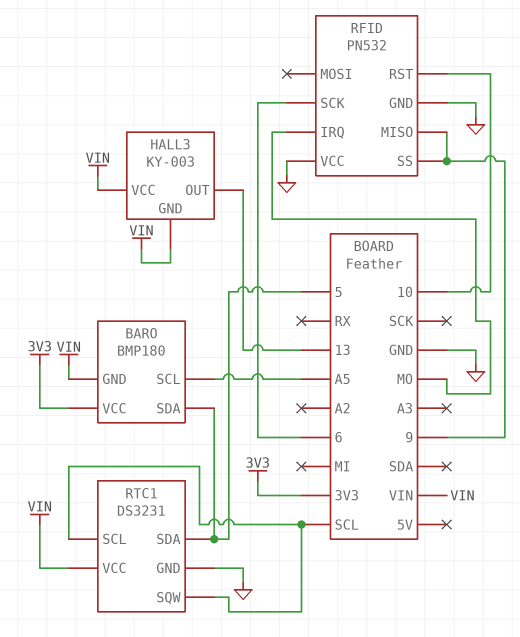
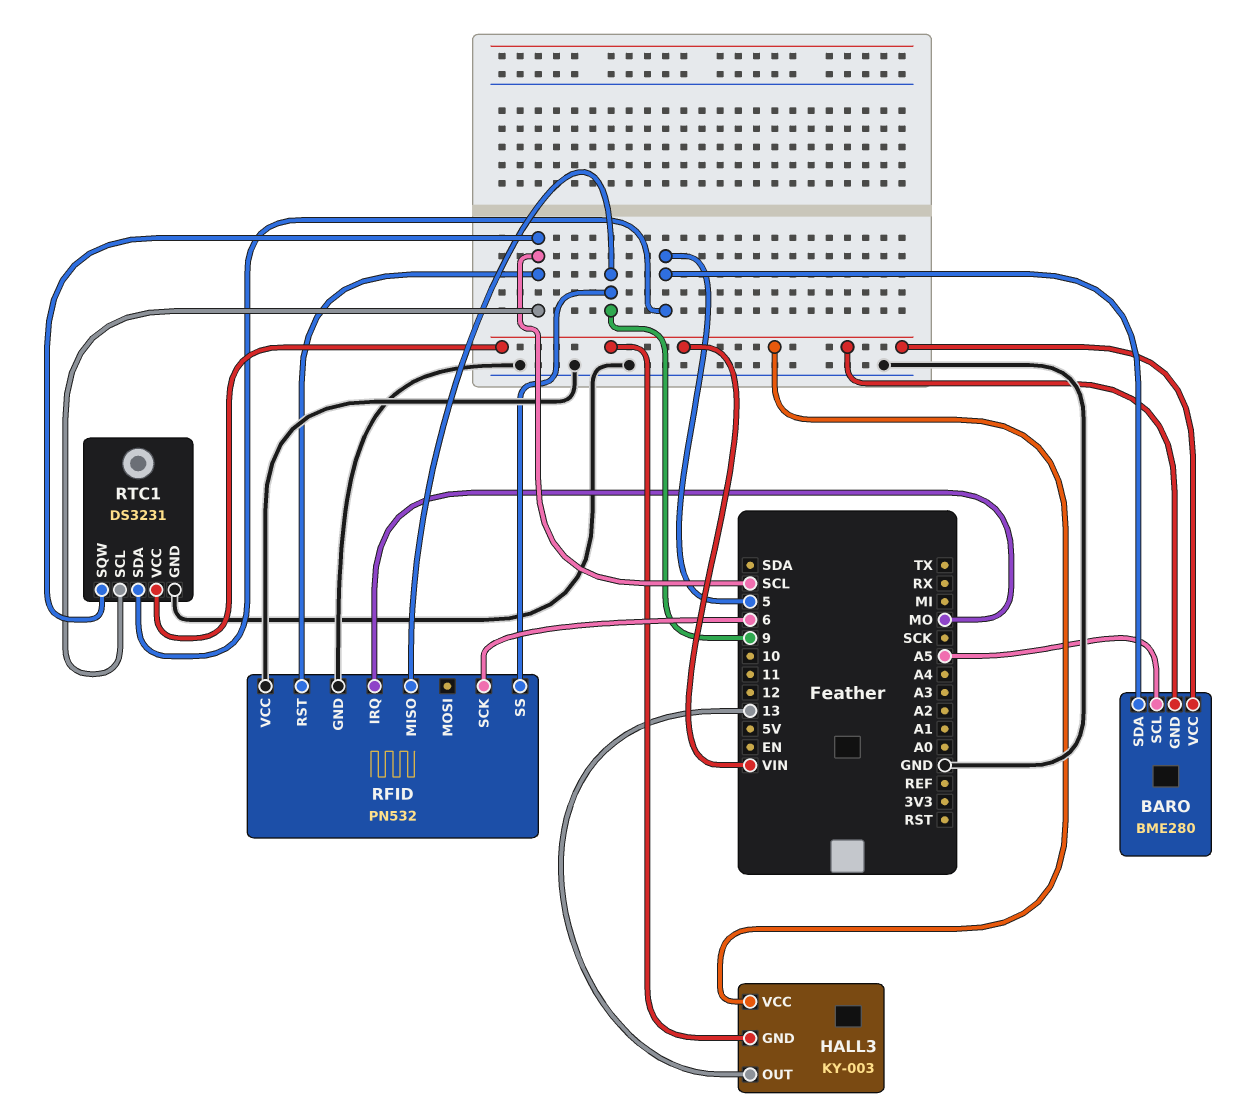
BARO: BMP180 -> BME280
BARO pin VCC: 3V3 -> VIN
RFID pin RST: 10 -> SCL

